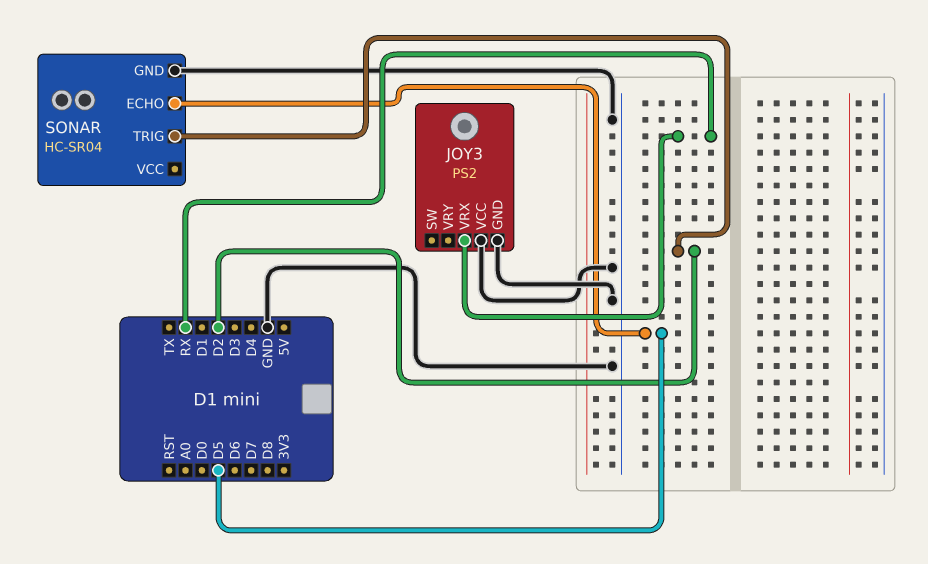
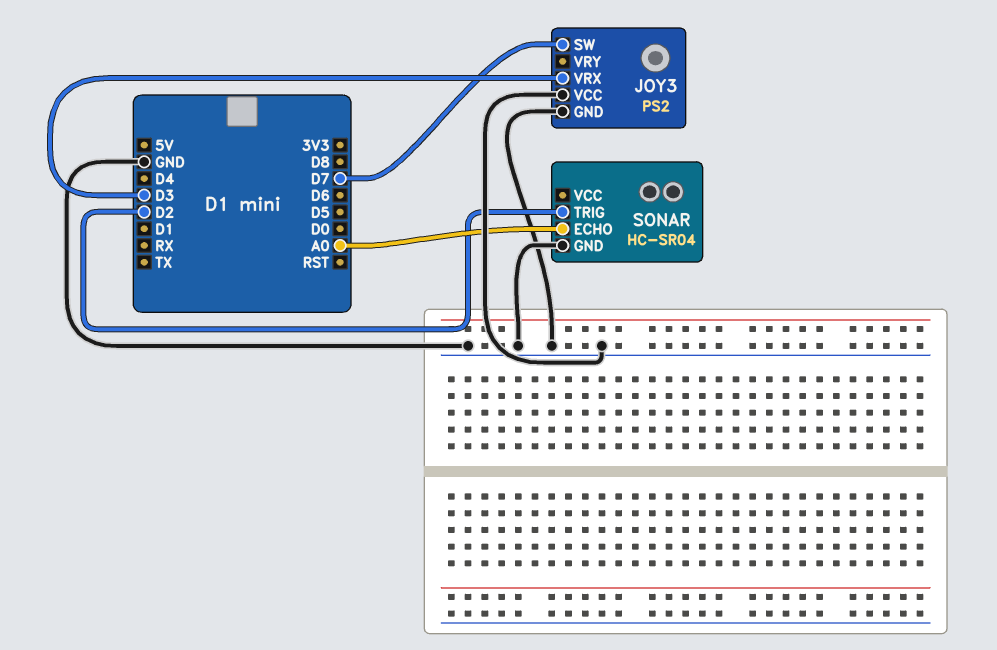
JOY3 pin SW: none -> D7
JOY3 pin VRX: RX -> D3
SONAR pin ECHO: D5 -> A0

